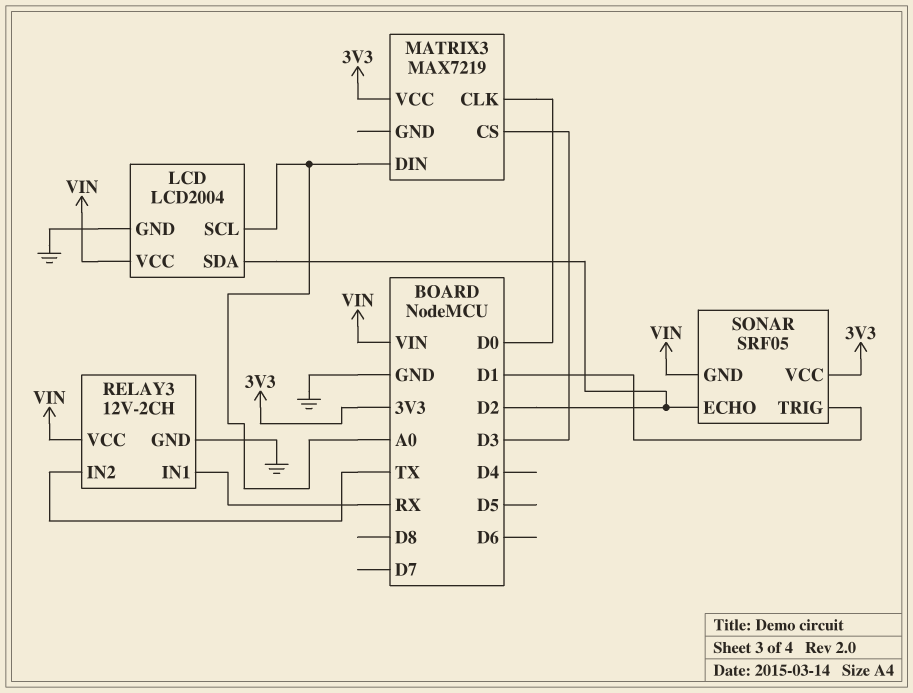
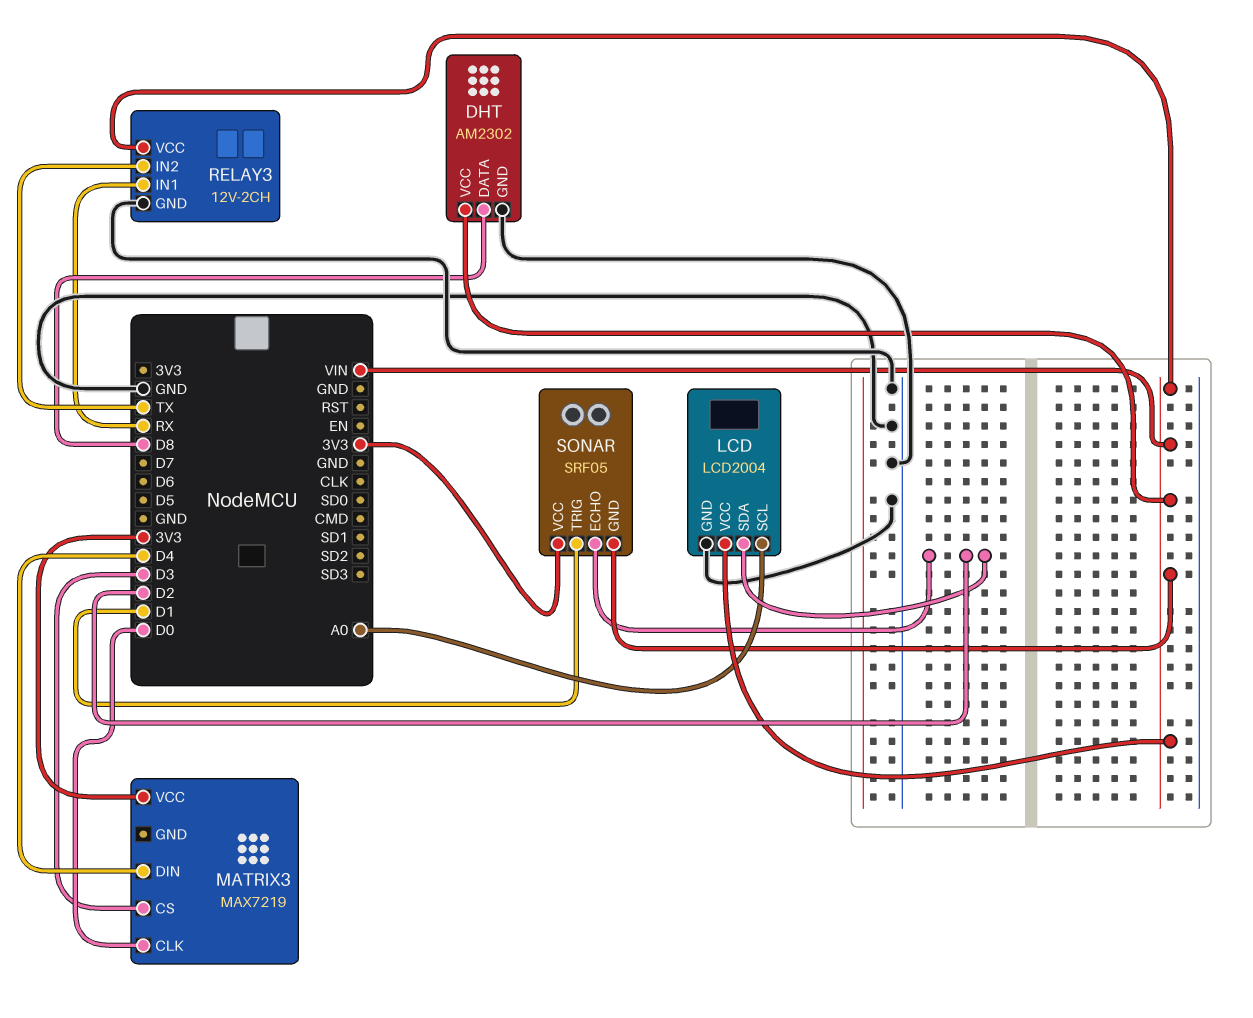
DHT: none -> AM2302
DHT pin DATA: none -> D8
DHT pin GND: none -> GND
DHT pin VCC: none -> VIN
MATRIX3 pin DIN: A0 -> D4

